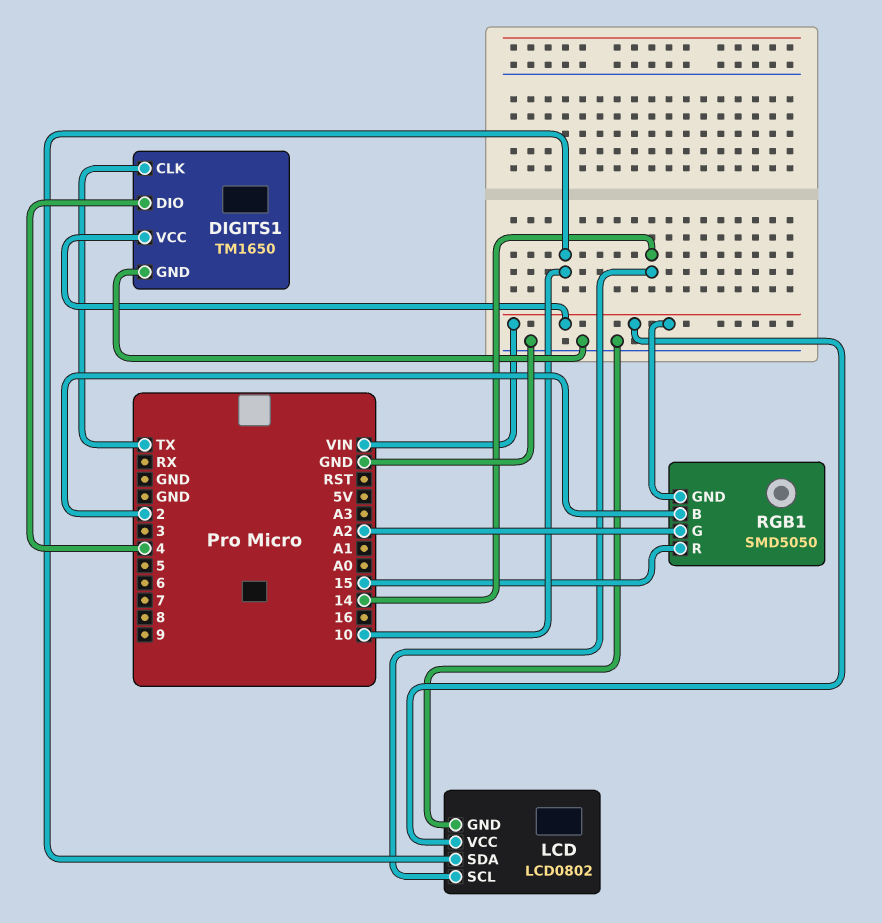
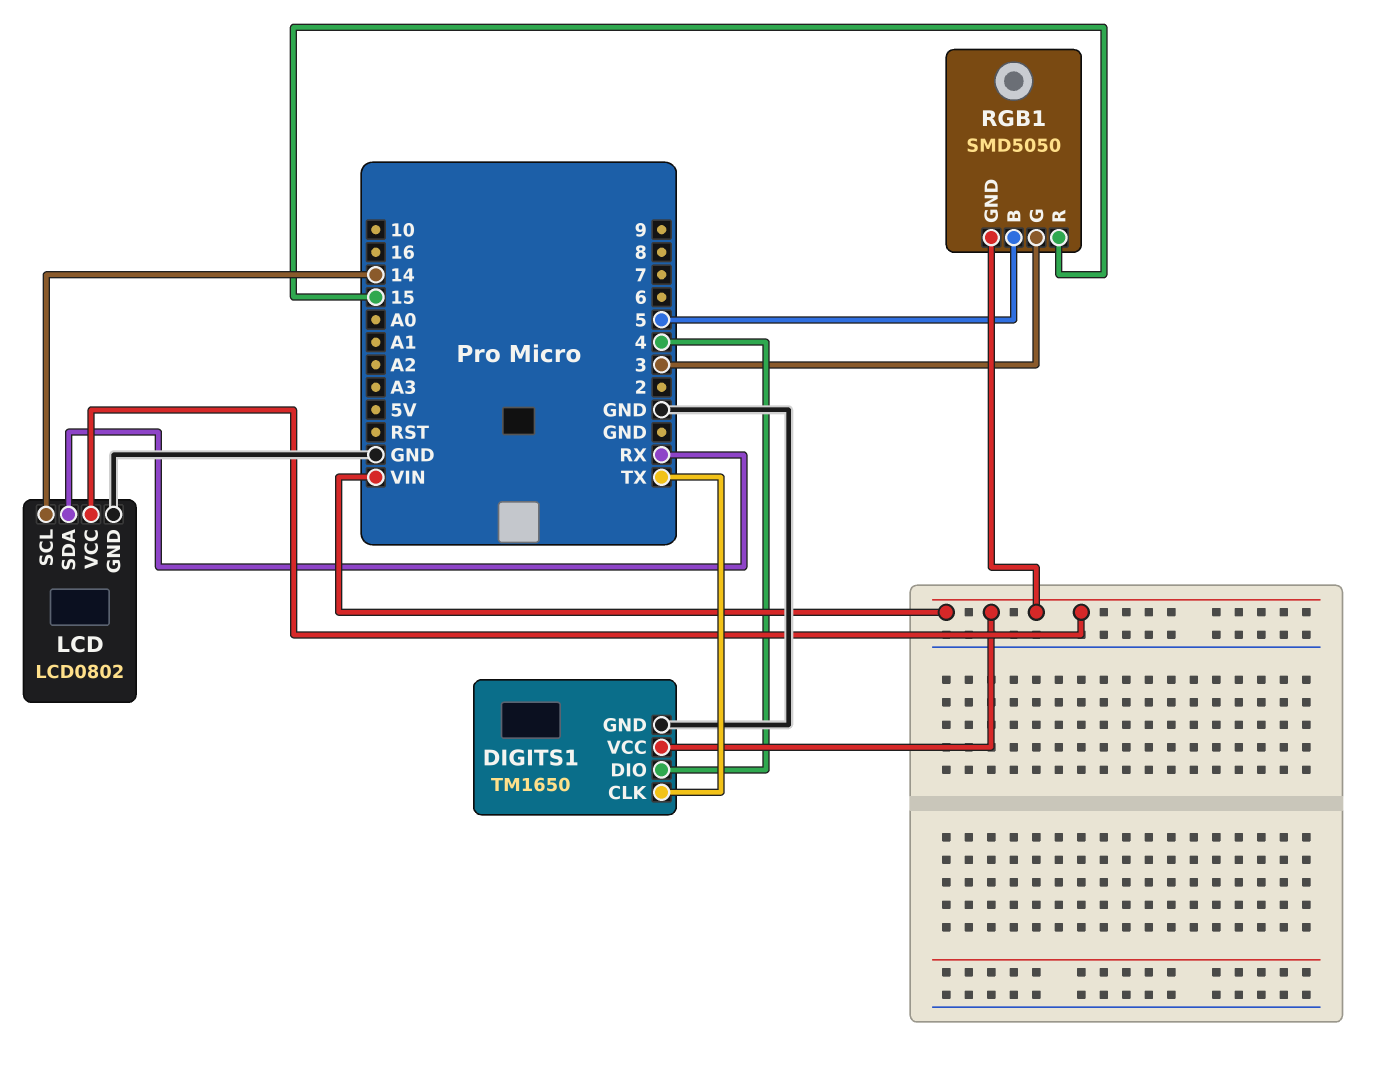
LCD pin SDA: 10 -> RX
RGB1 pin B: 2 -> 5
RGB1 pin G: A2 -> 3

